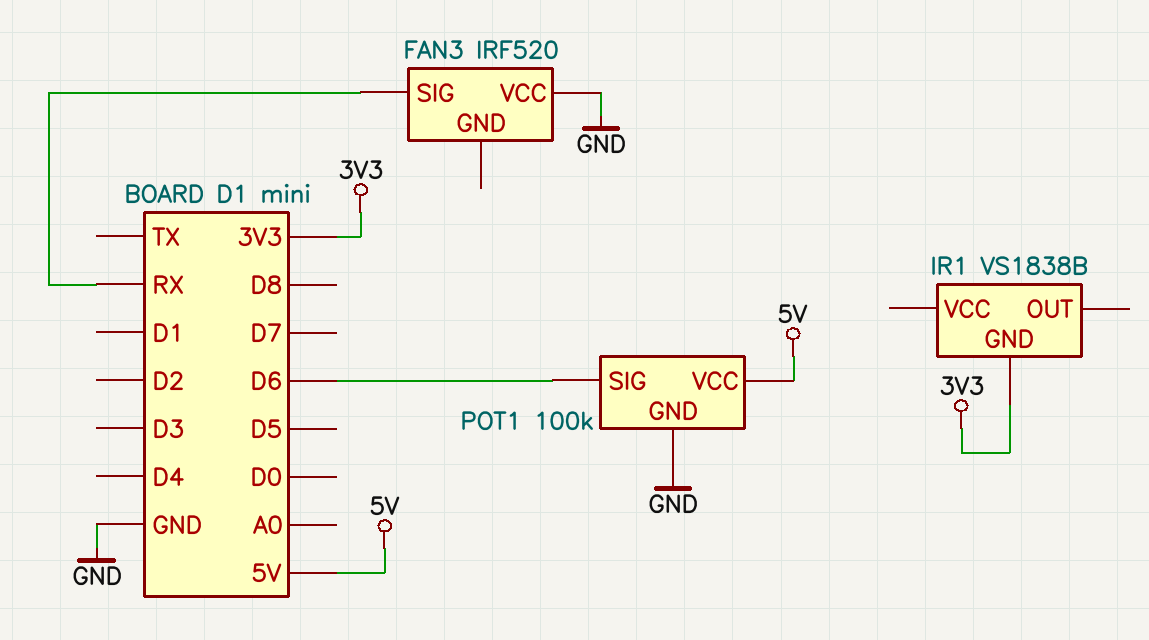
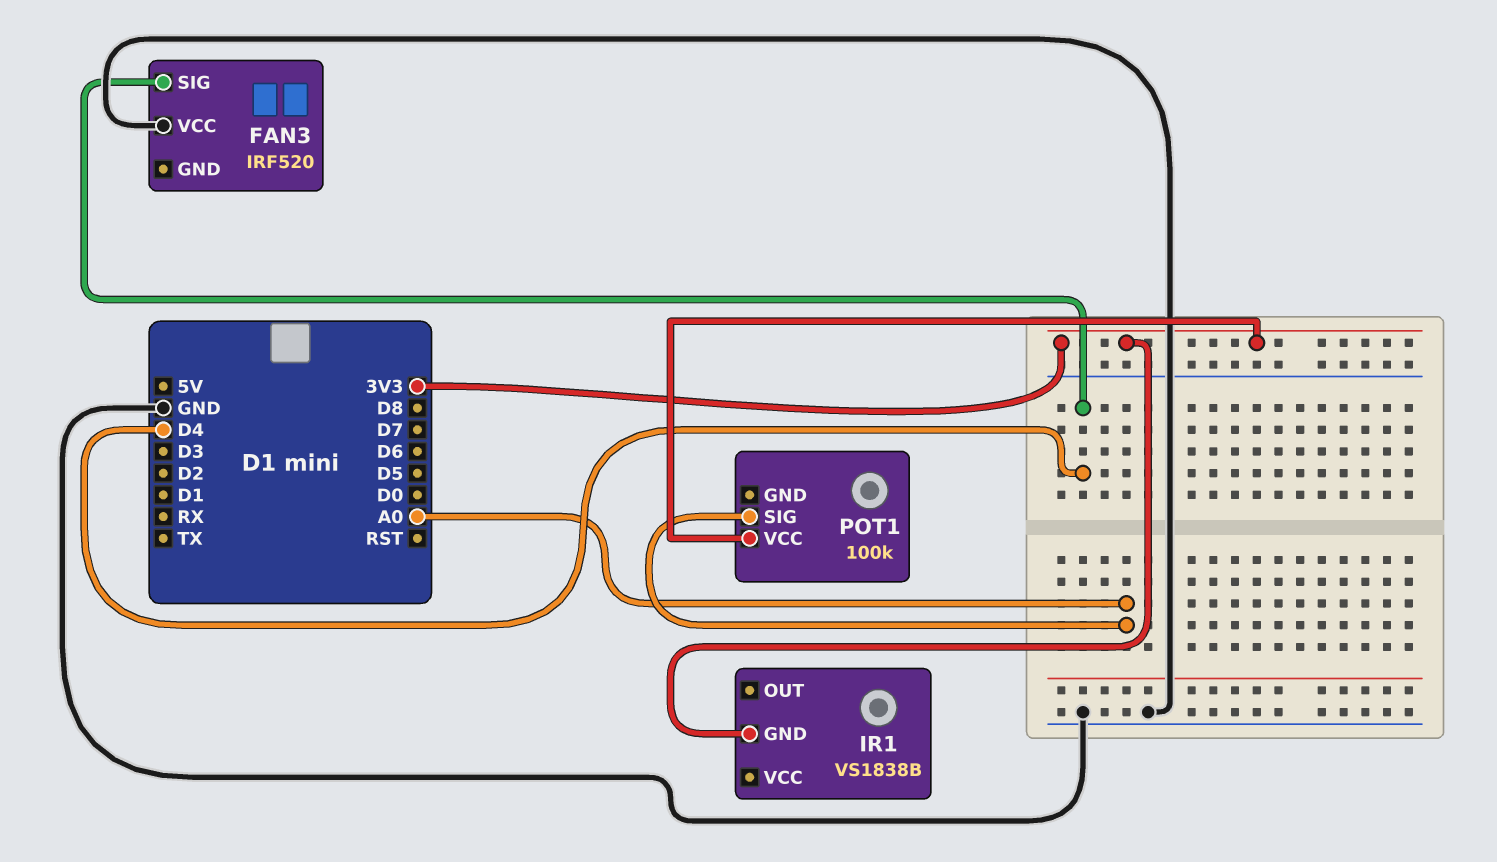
FAN3 pin SIG: RX -> D4
POT1 pin GND: GND -> none
POT1 pin SIG: D6 -> A0
POT1 pin VCC: 5V -> 3V3

